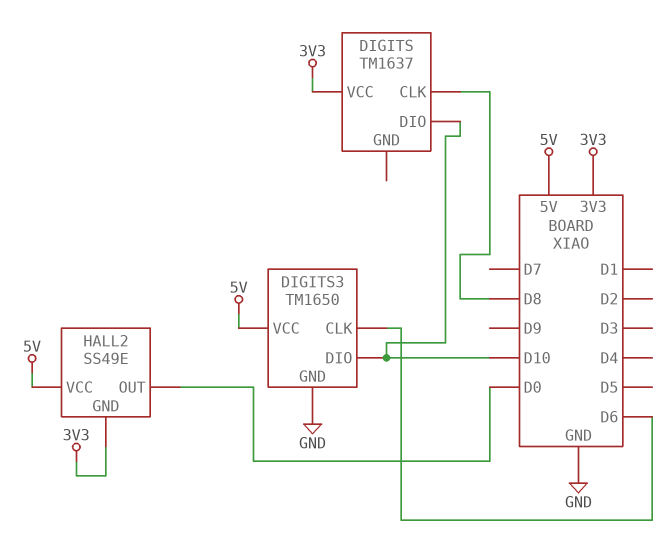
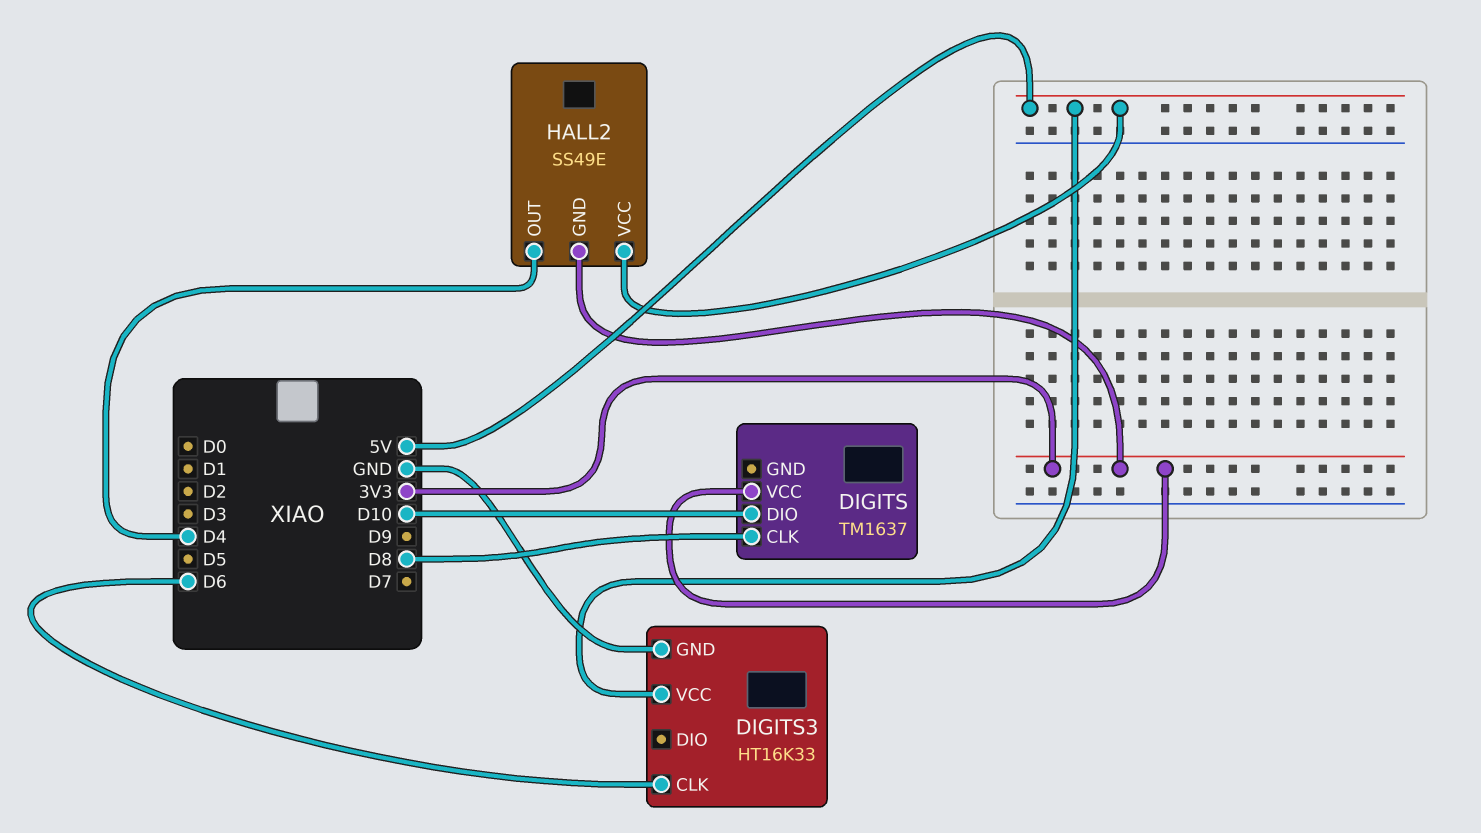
DIGITS3: TM1650 -> HT16K33
DIGITS3 pin DIO: D10 -> none
HALL2 pin OUT: D0 -> D4

